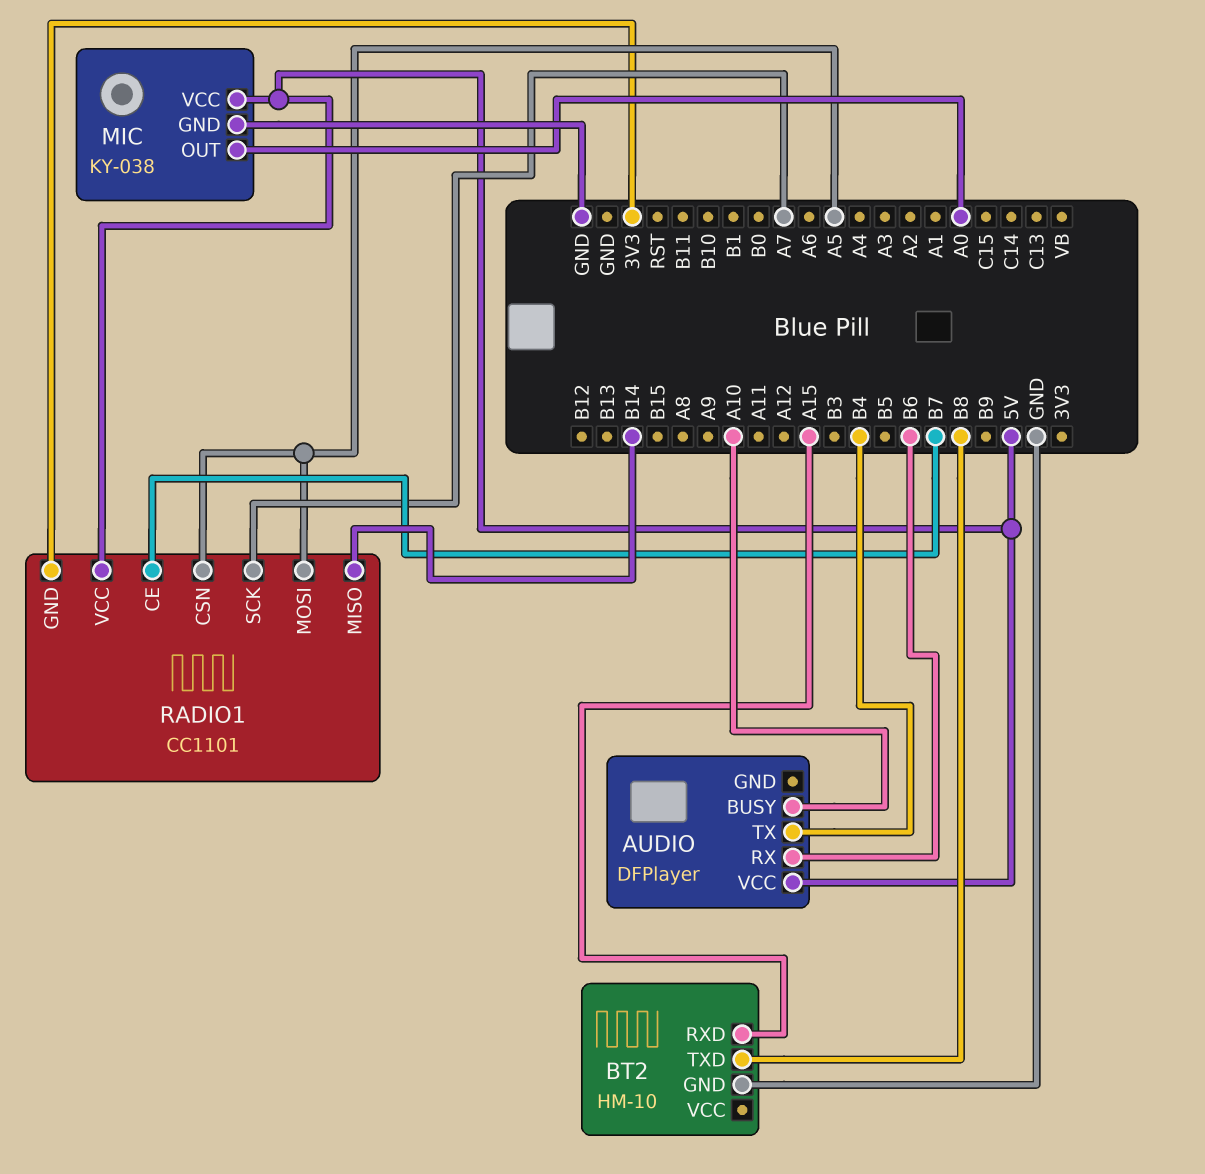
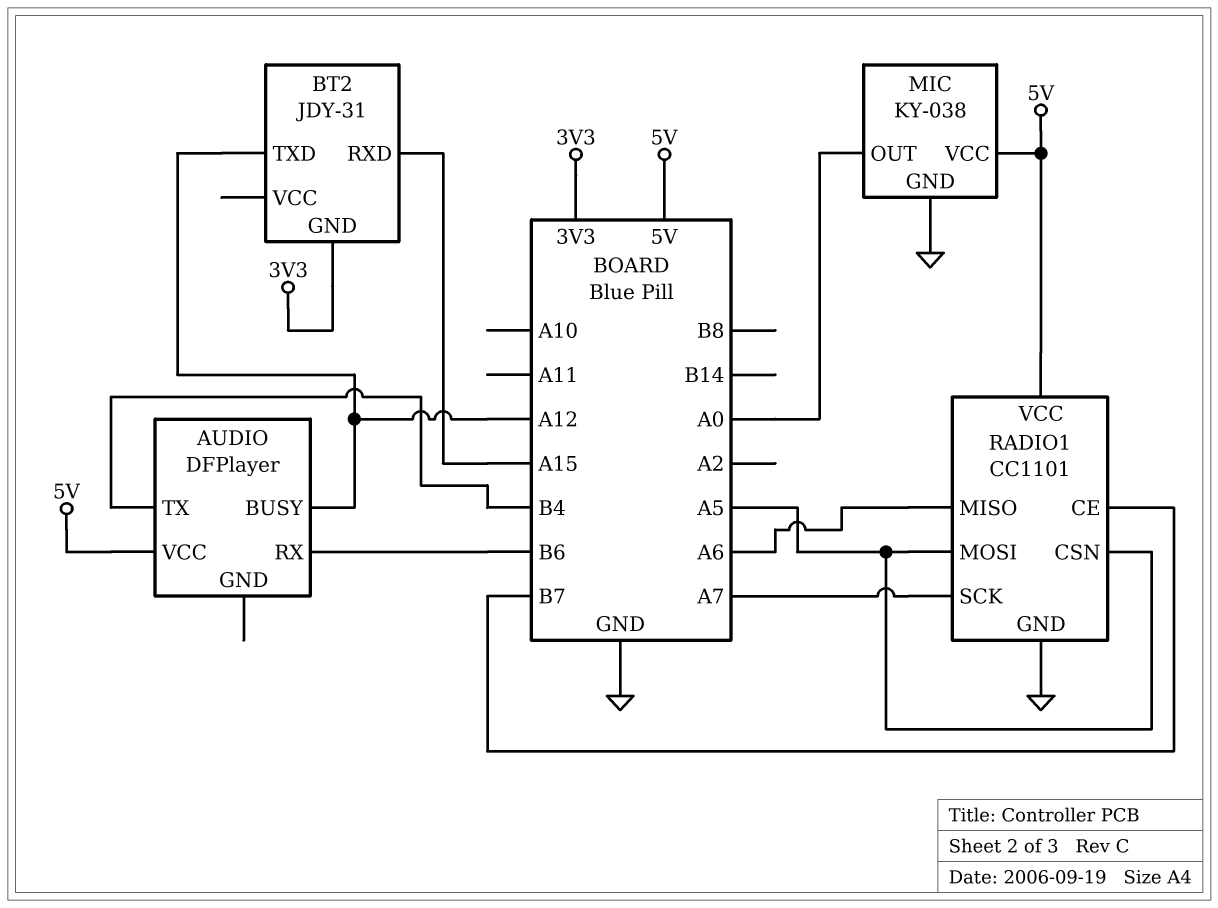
AUDIO pin BUSY: A10 -> A12
BT2: HM-10 -> JDY-31
BT2 pin GND: GND -> 3V3
BT2 pin TXD: B8 -> A12
RADIO1 pin GND: 3V3 -> GND
RADIO1 pin MISO: B14 -> A6

